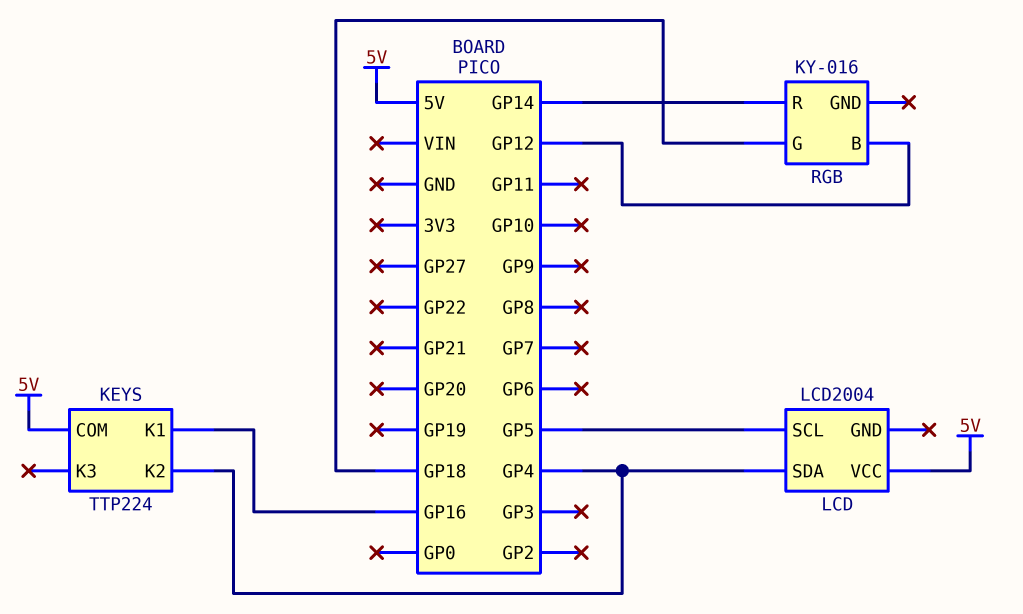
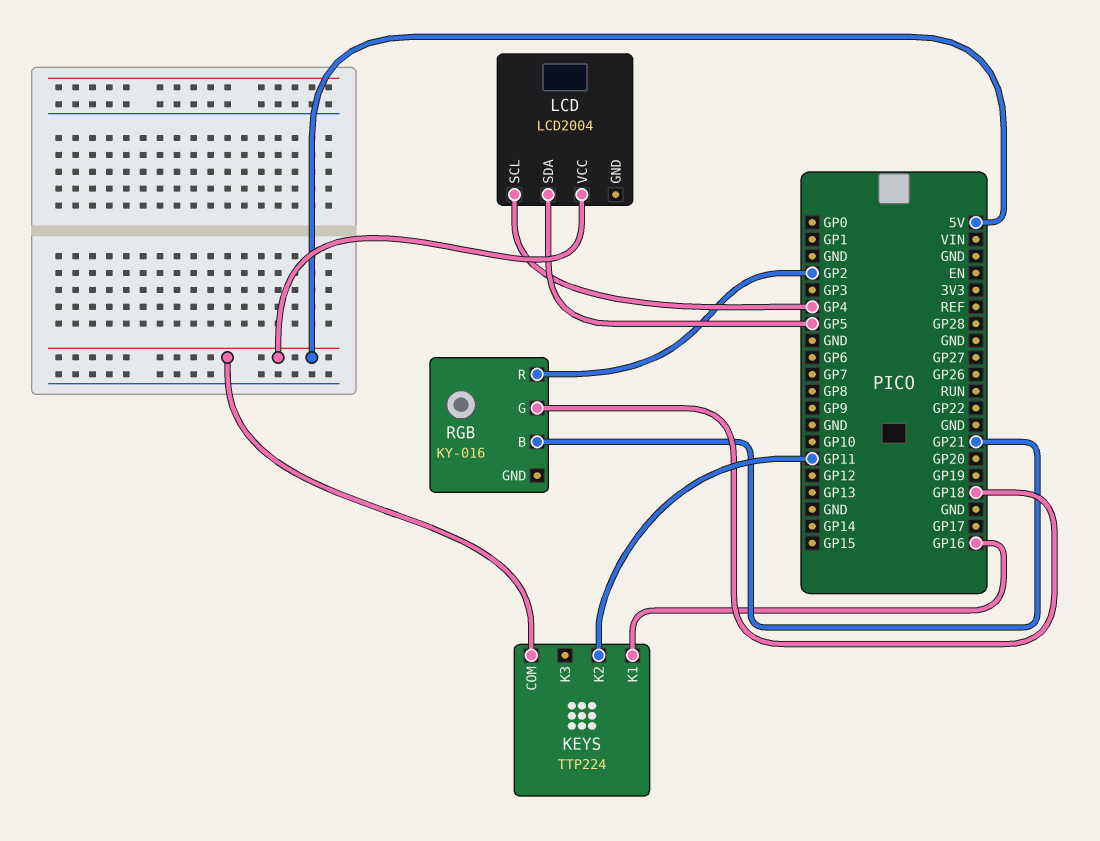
KEYS pin K2: GP4 -> GP11
LCD pin SCL: GP5 -> GP4
LCD pin SDA: GP4 -> GP5
RGB pin B: GP12 -> GP21
RGB pin R: GP14 -> GP2

